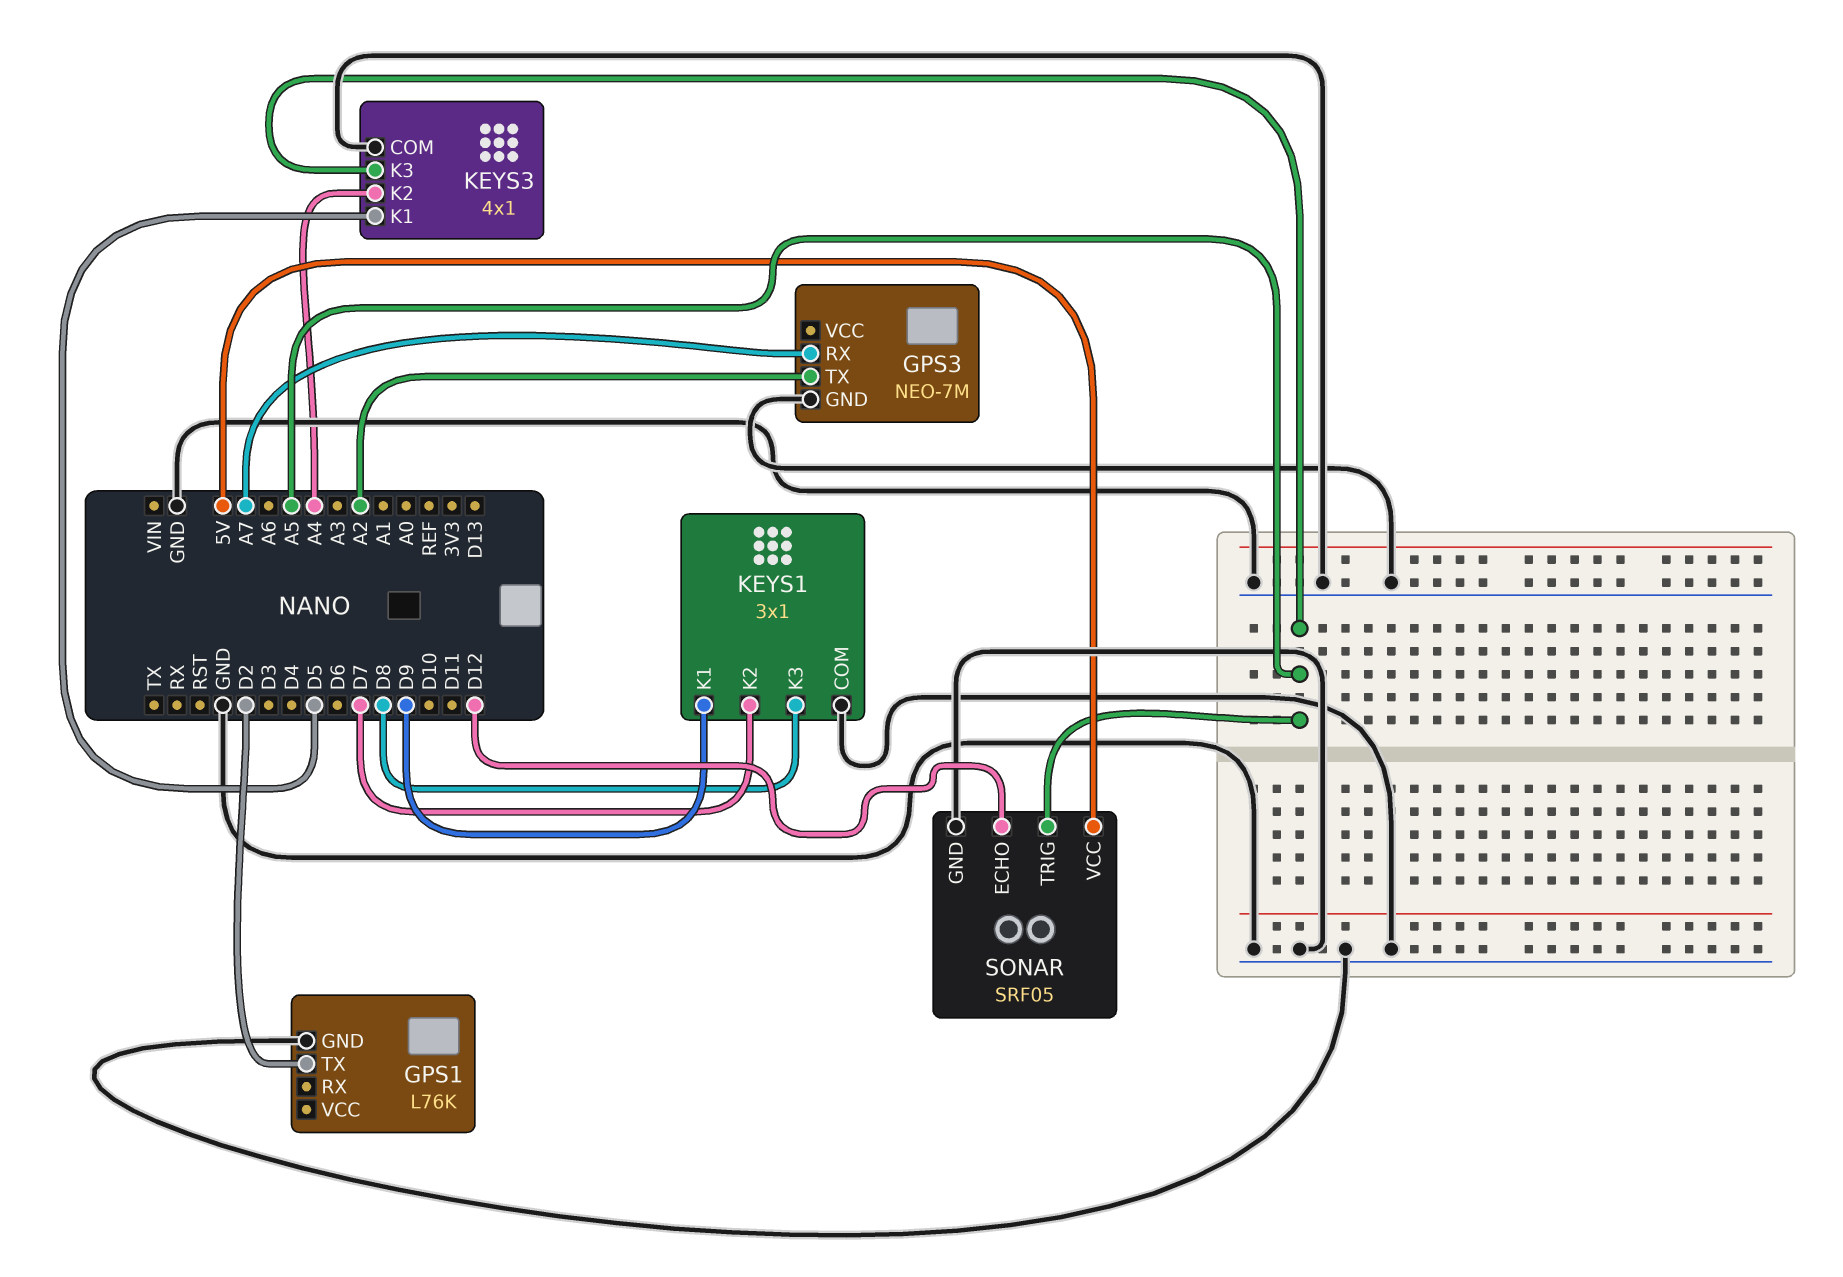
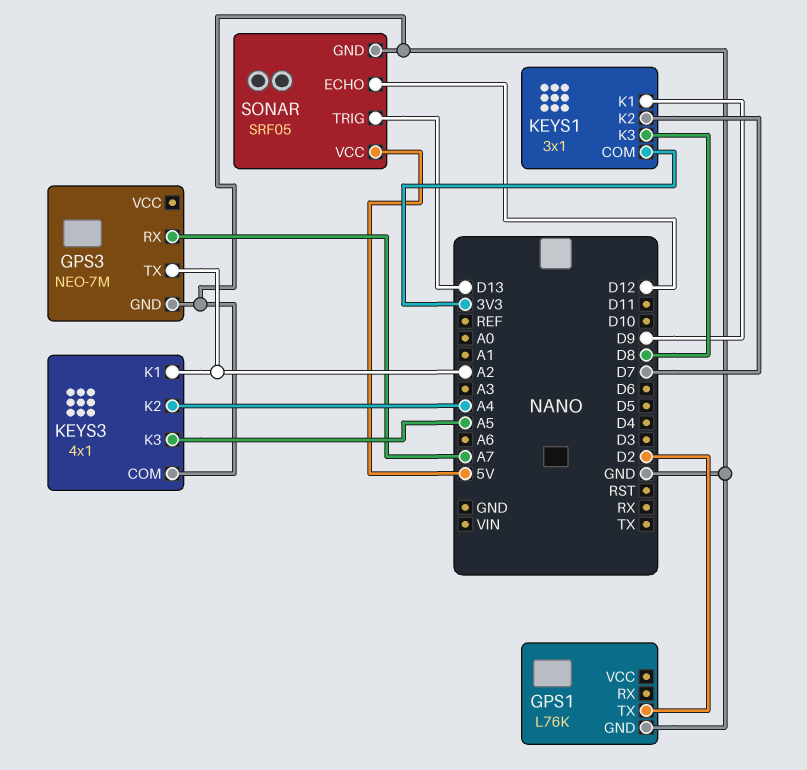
KEYS1 pin COM: GND -> 3V3
KEYS3 pin K1: D5 -> A2
SONAR pin TRIG: A5 -> D13

